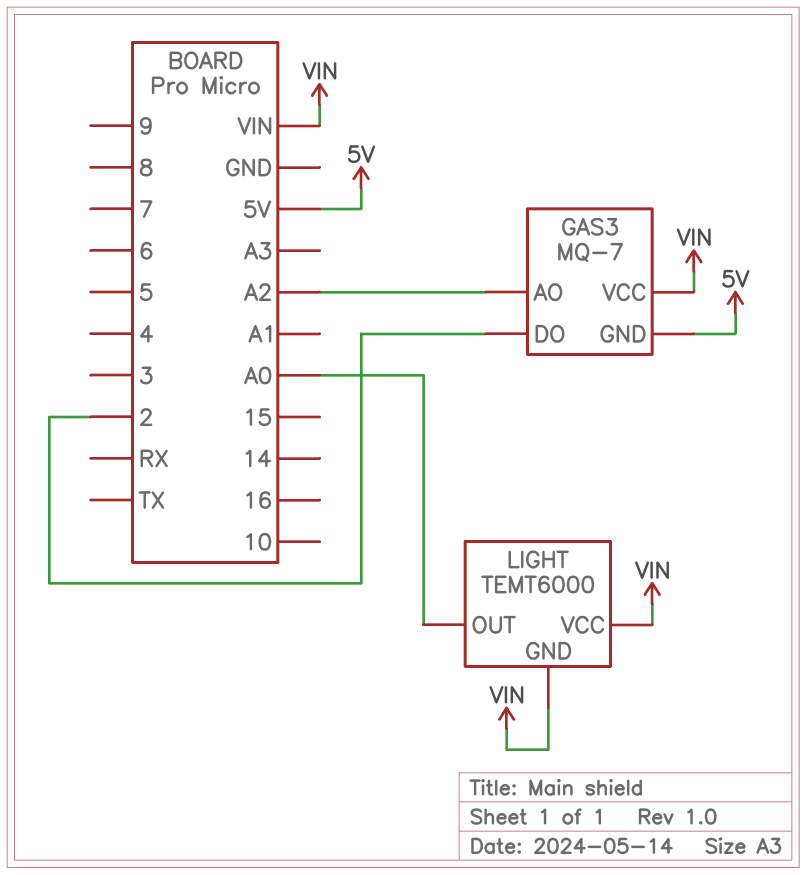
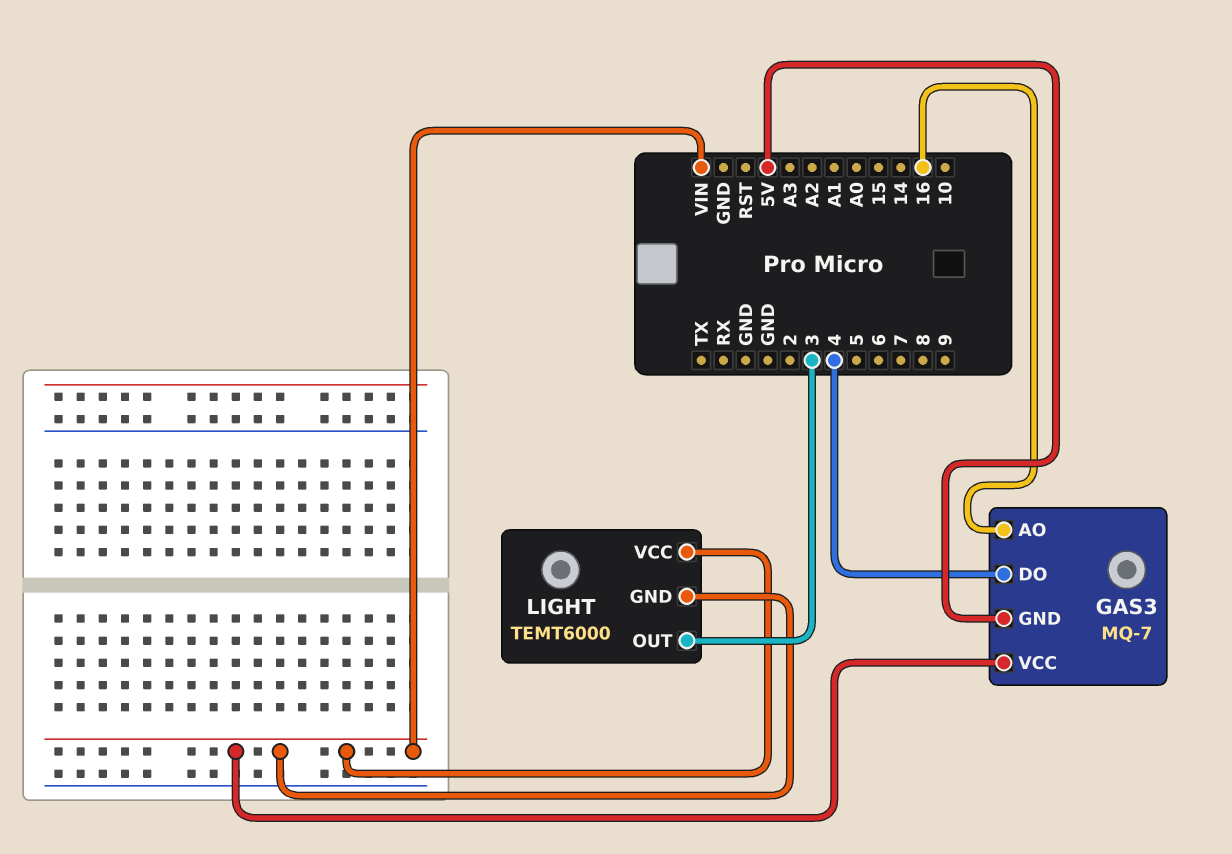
GAS3 pin AO: A2 -> 16
GAS3 pin DO: 2 -> 4
LIGHT pin OUT: A0 -> 3

